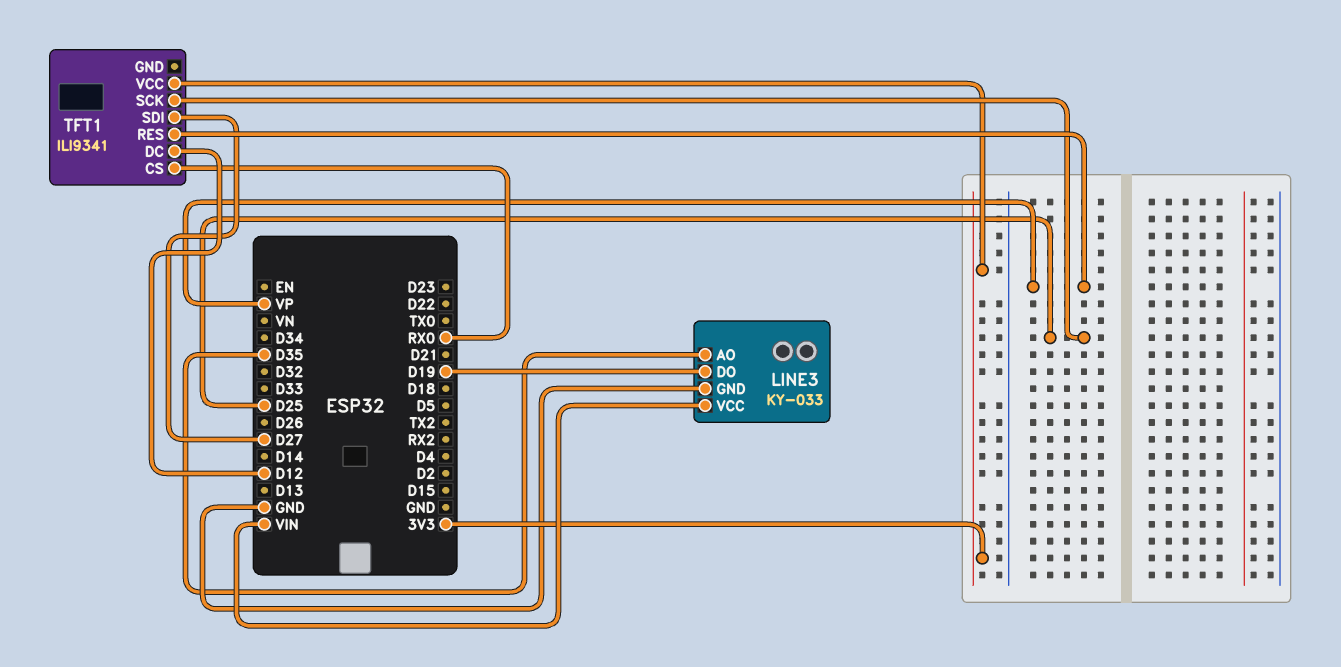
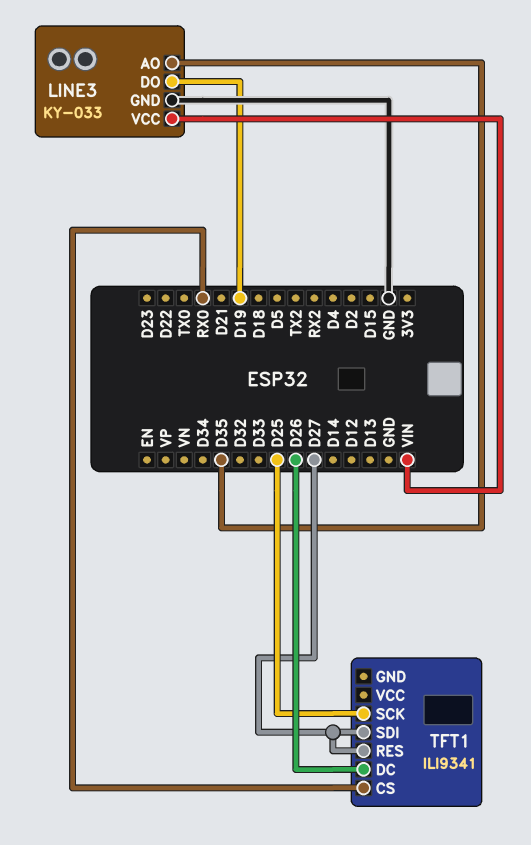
TFT1 pin DC: D12 -> D26
TFT1 pin RES: VP -> D27
TFT1 pin VCC: 3V3 -> none

